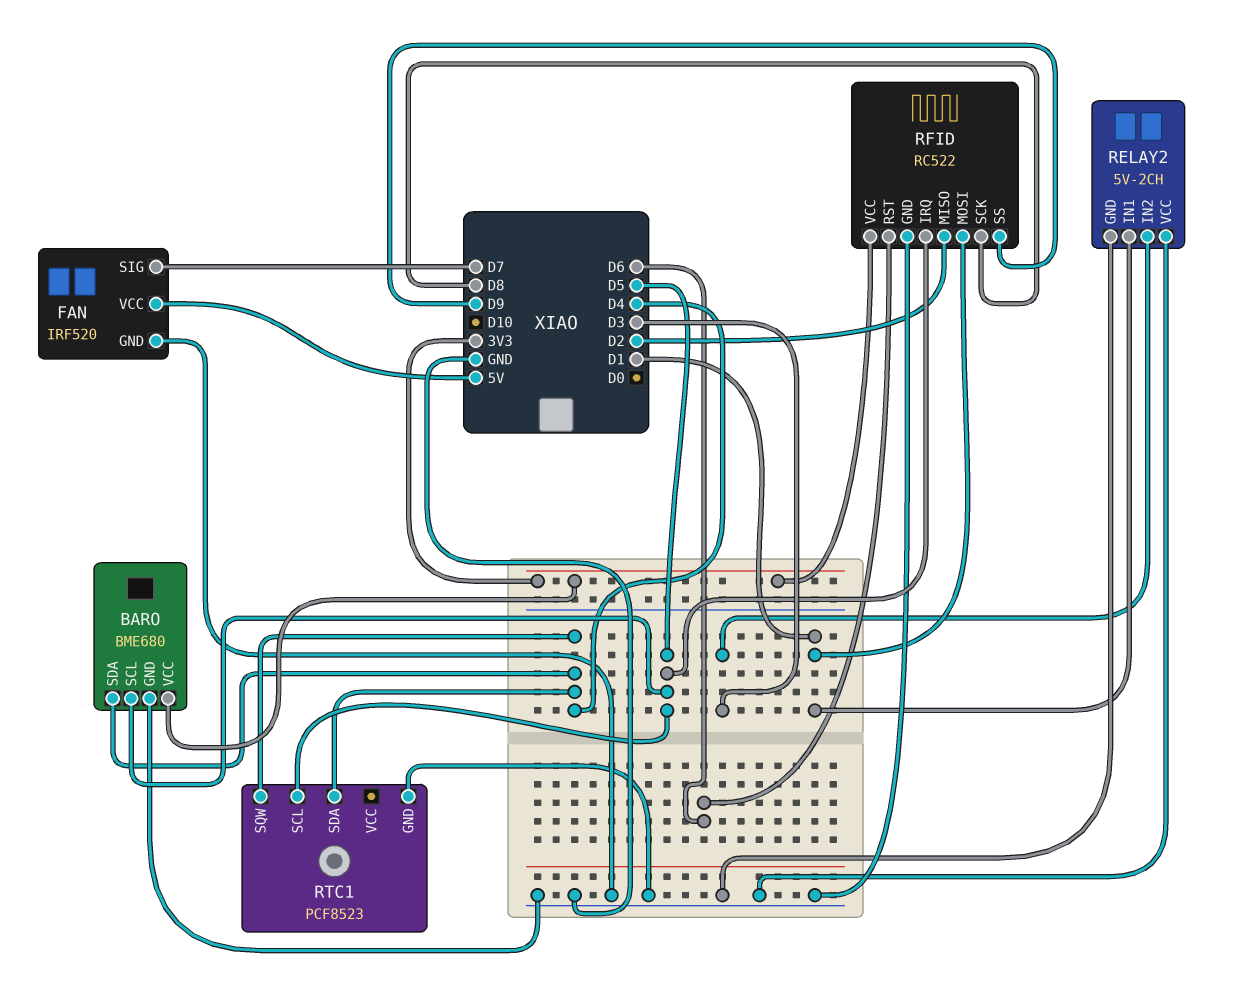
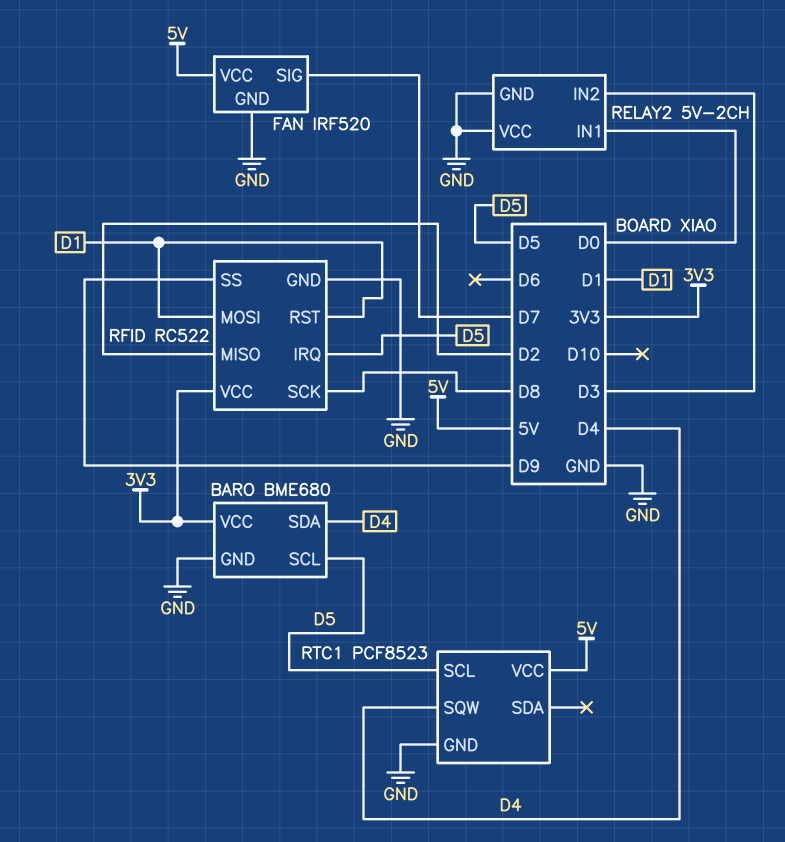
RELAY2 pin IN1: D1 -> D0
RFID pin RST: D6 -> D1
RTC1 pin SDA: D4 -> none
RTC1 pin VCC: none -> 5V

